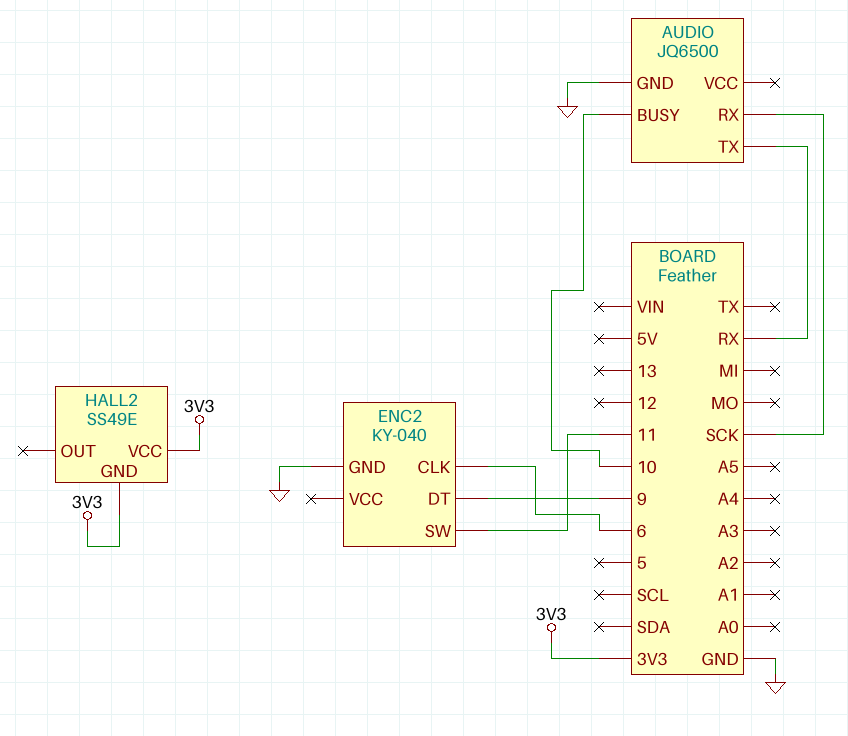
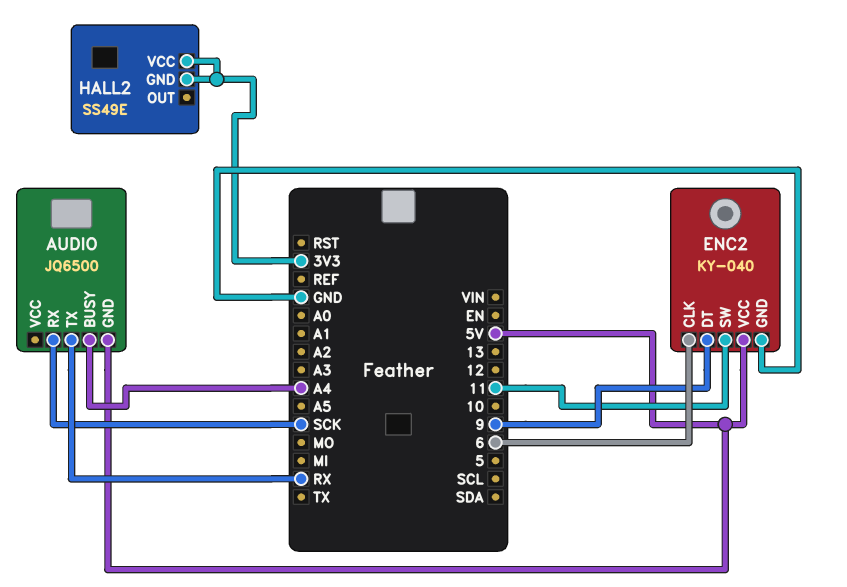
AUDIO pin BUSY: 10 -> A4
AUDIO pin GND: GND -> 5V
ENC2 pin VCC: none -> 5V

